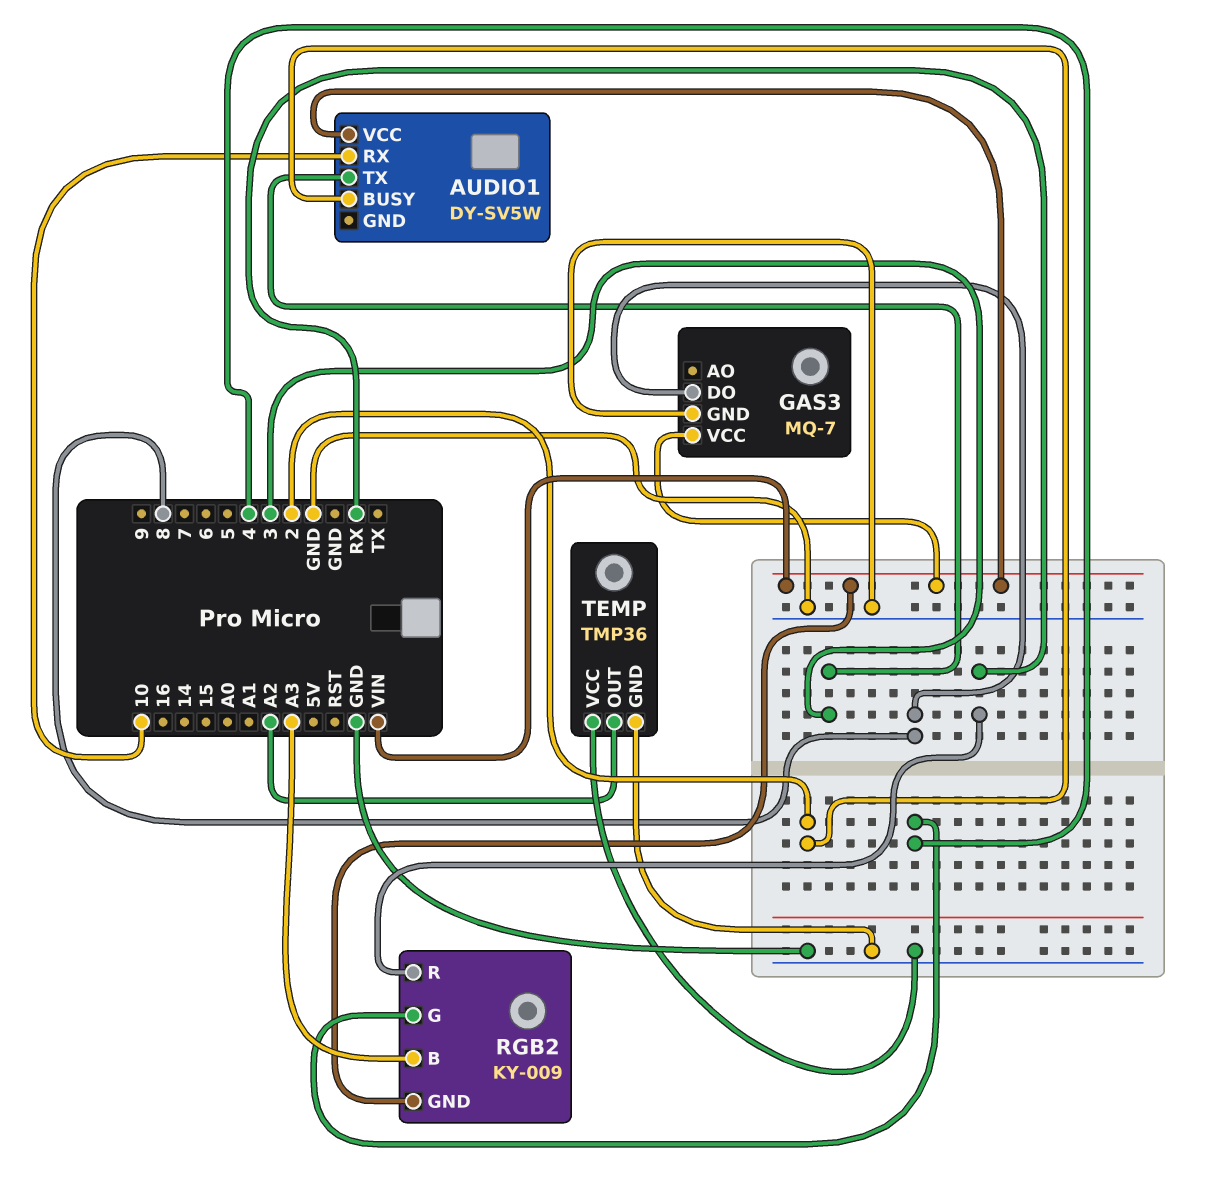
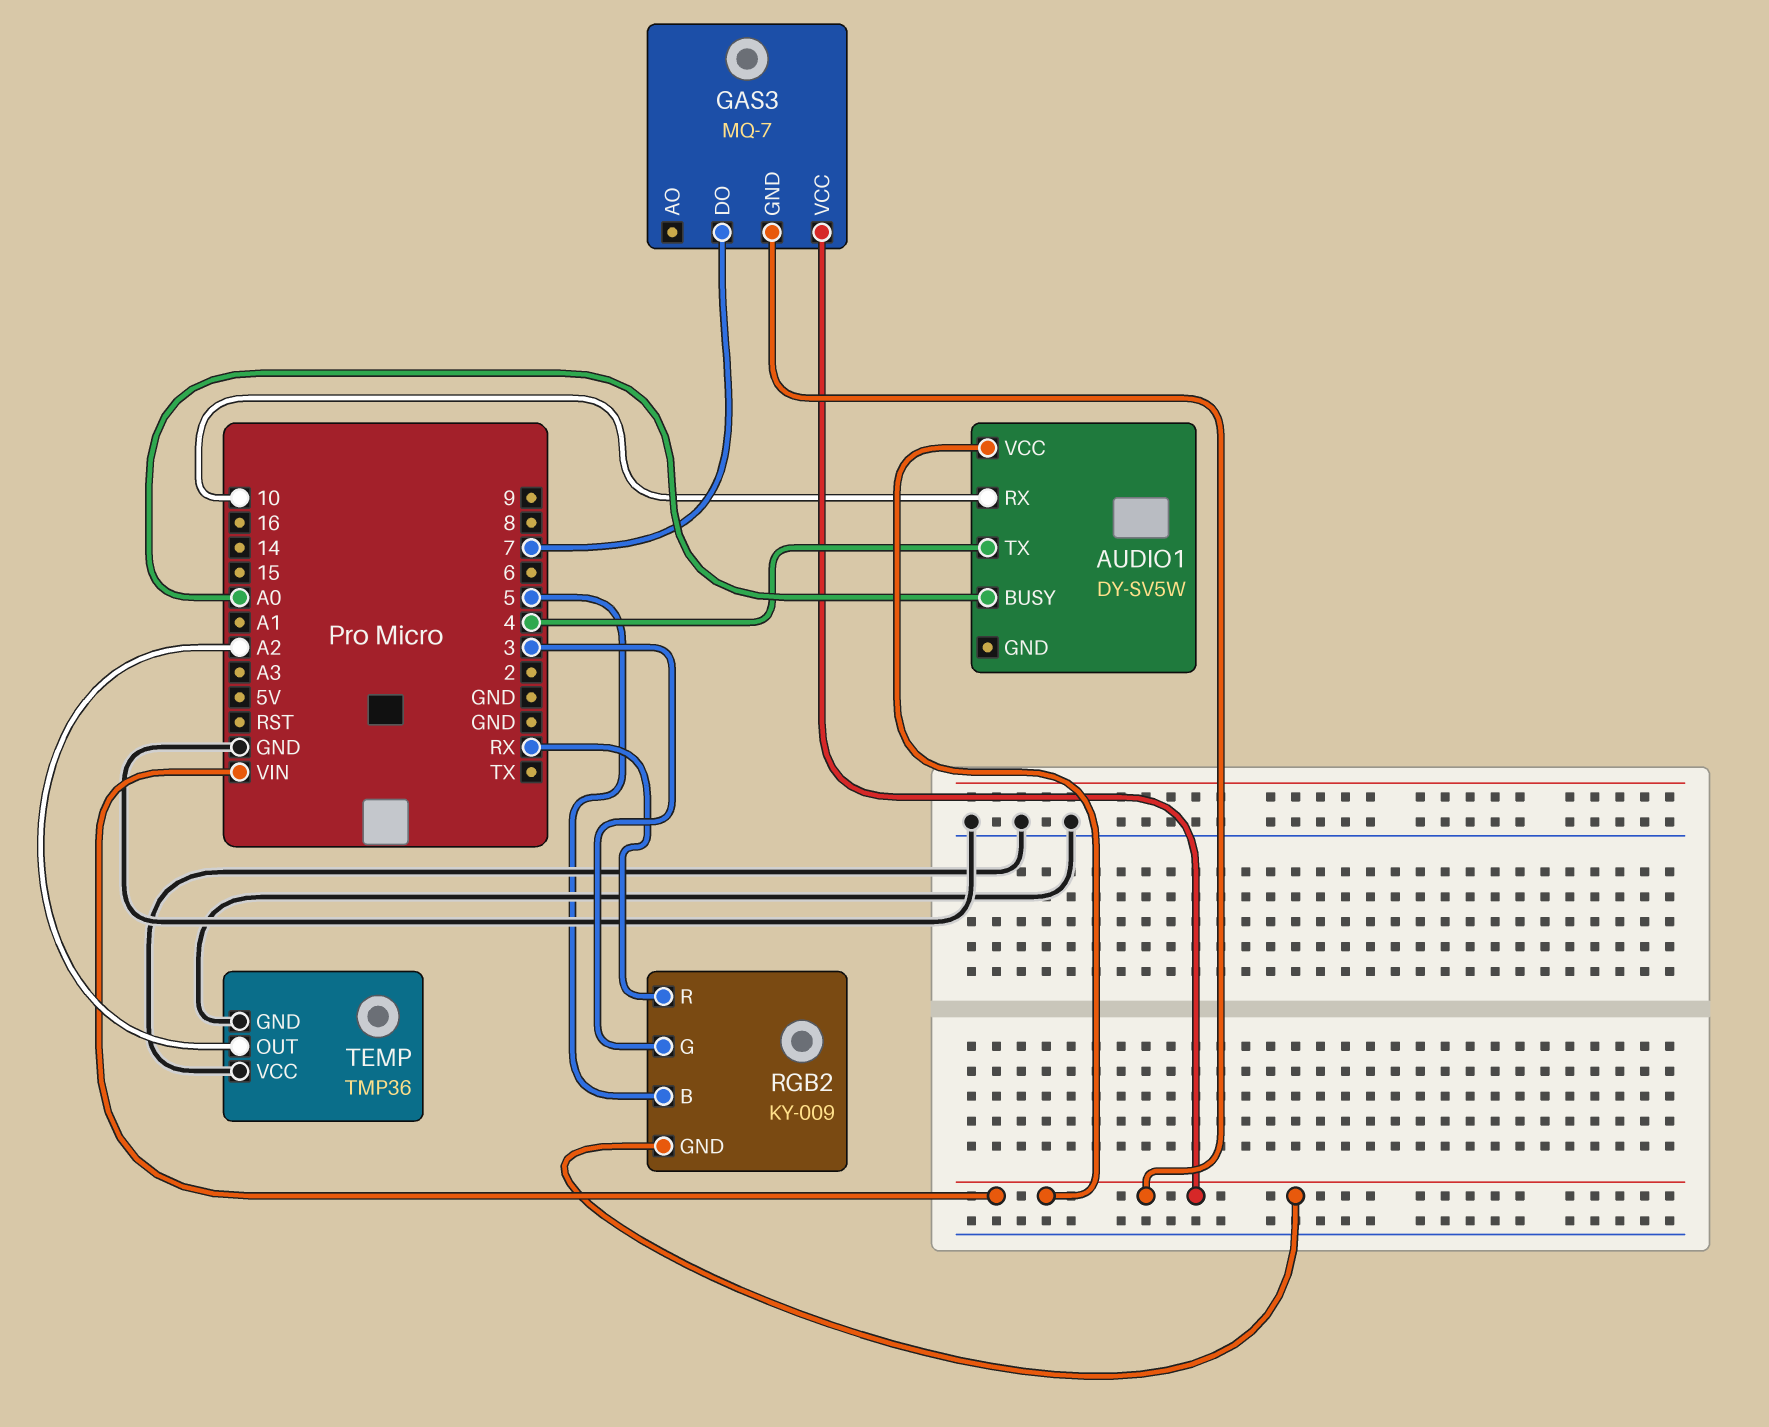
AUDIO1 pin BUSY: 2 -> A0
AUDIO1 pin TX: 3 -> 4
GAS3 pin DO: 8 -> 7
GAS3 pin GND: GND -> VIN
RGB2 pin B: A3 -> 5
RGB2 pin G: 4 -> 3

